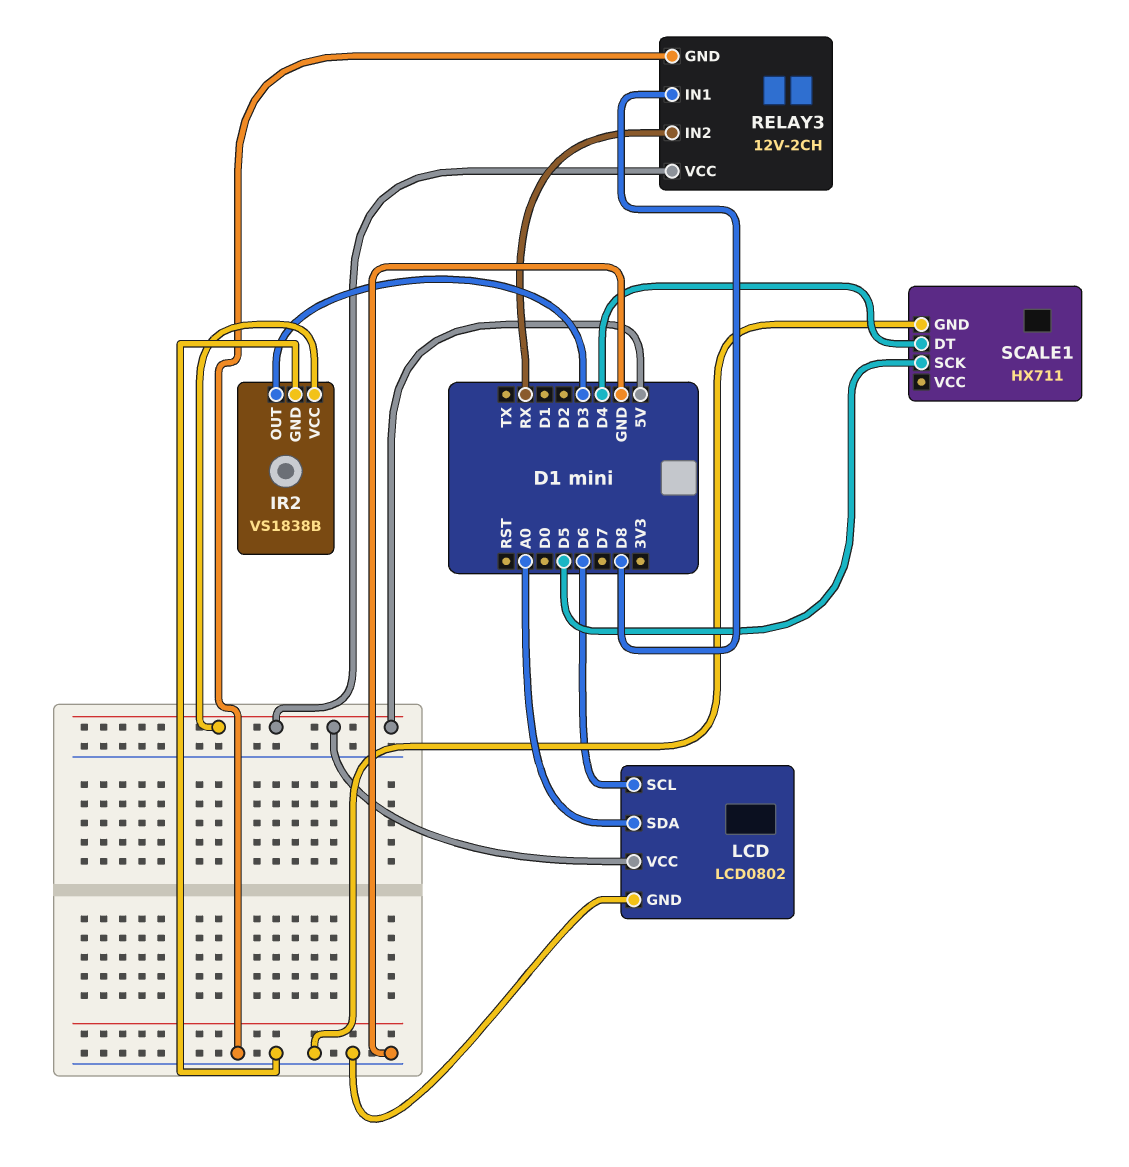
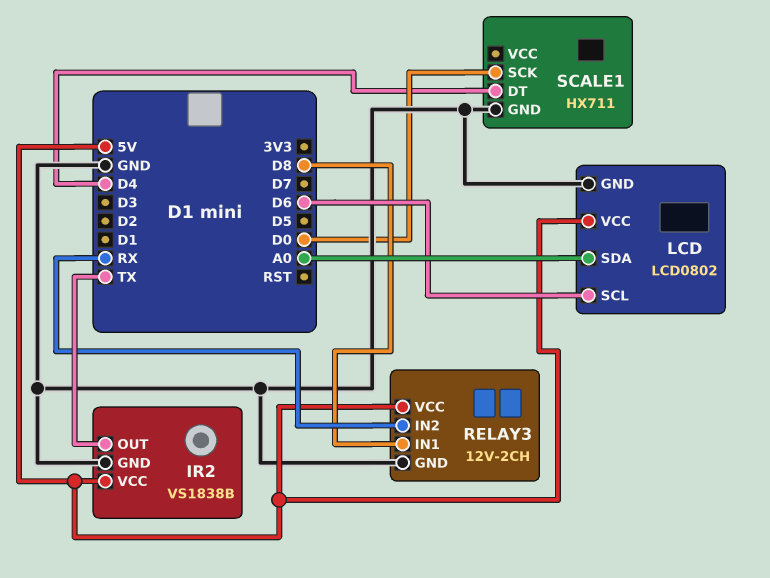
IR2 pin OUT: D3 -> TX
SCALE1 pin SCK: D5 -> D0

